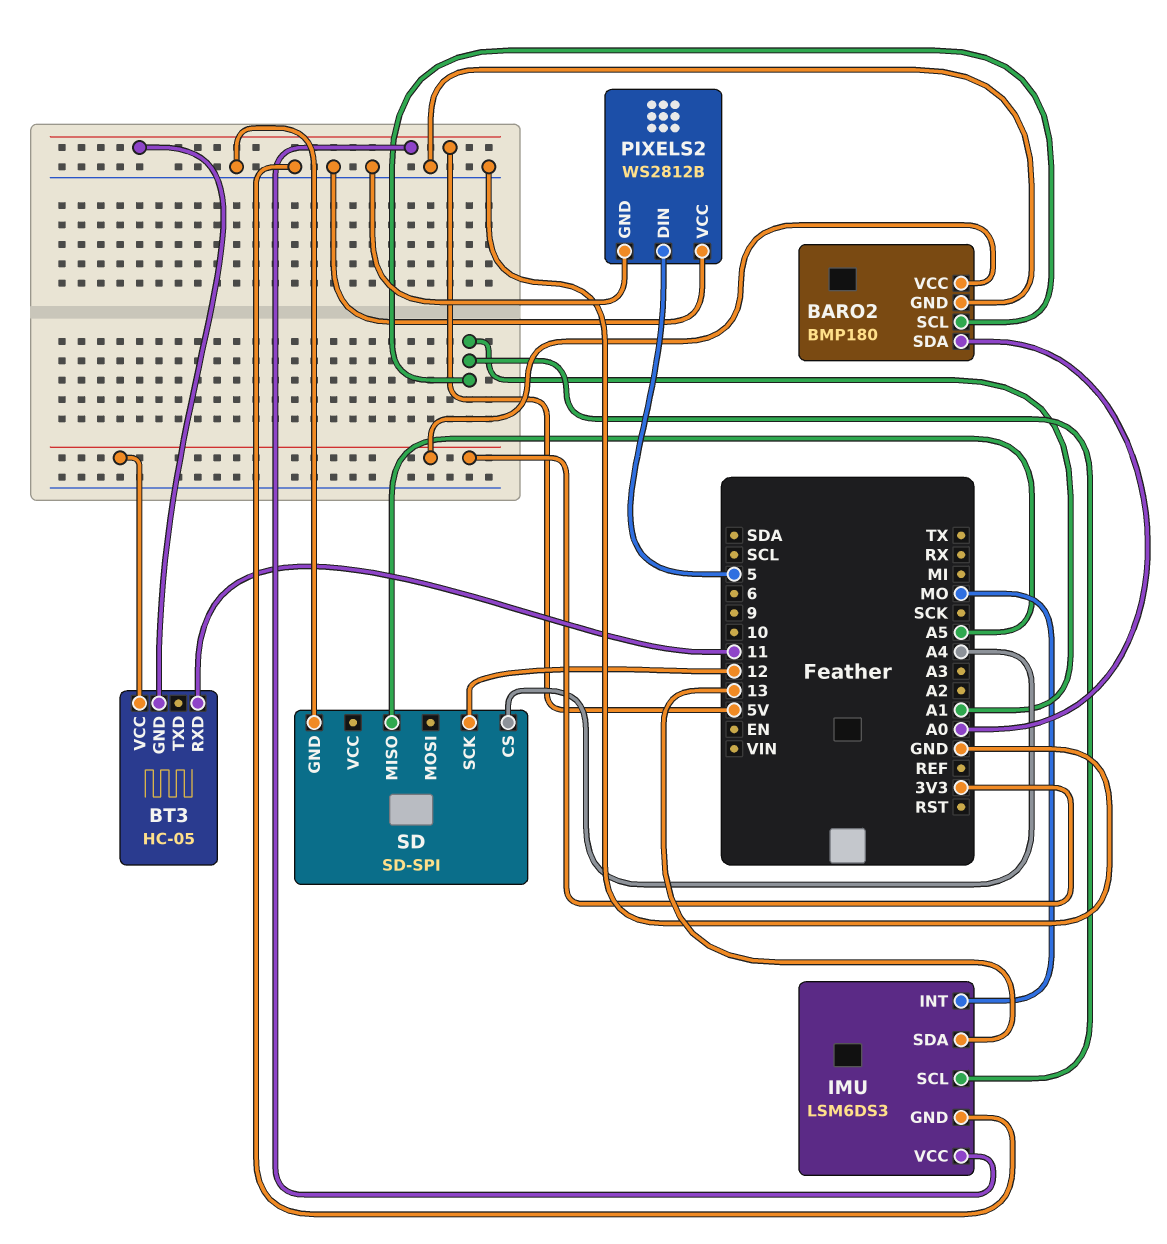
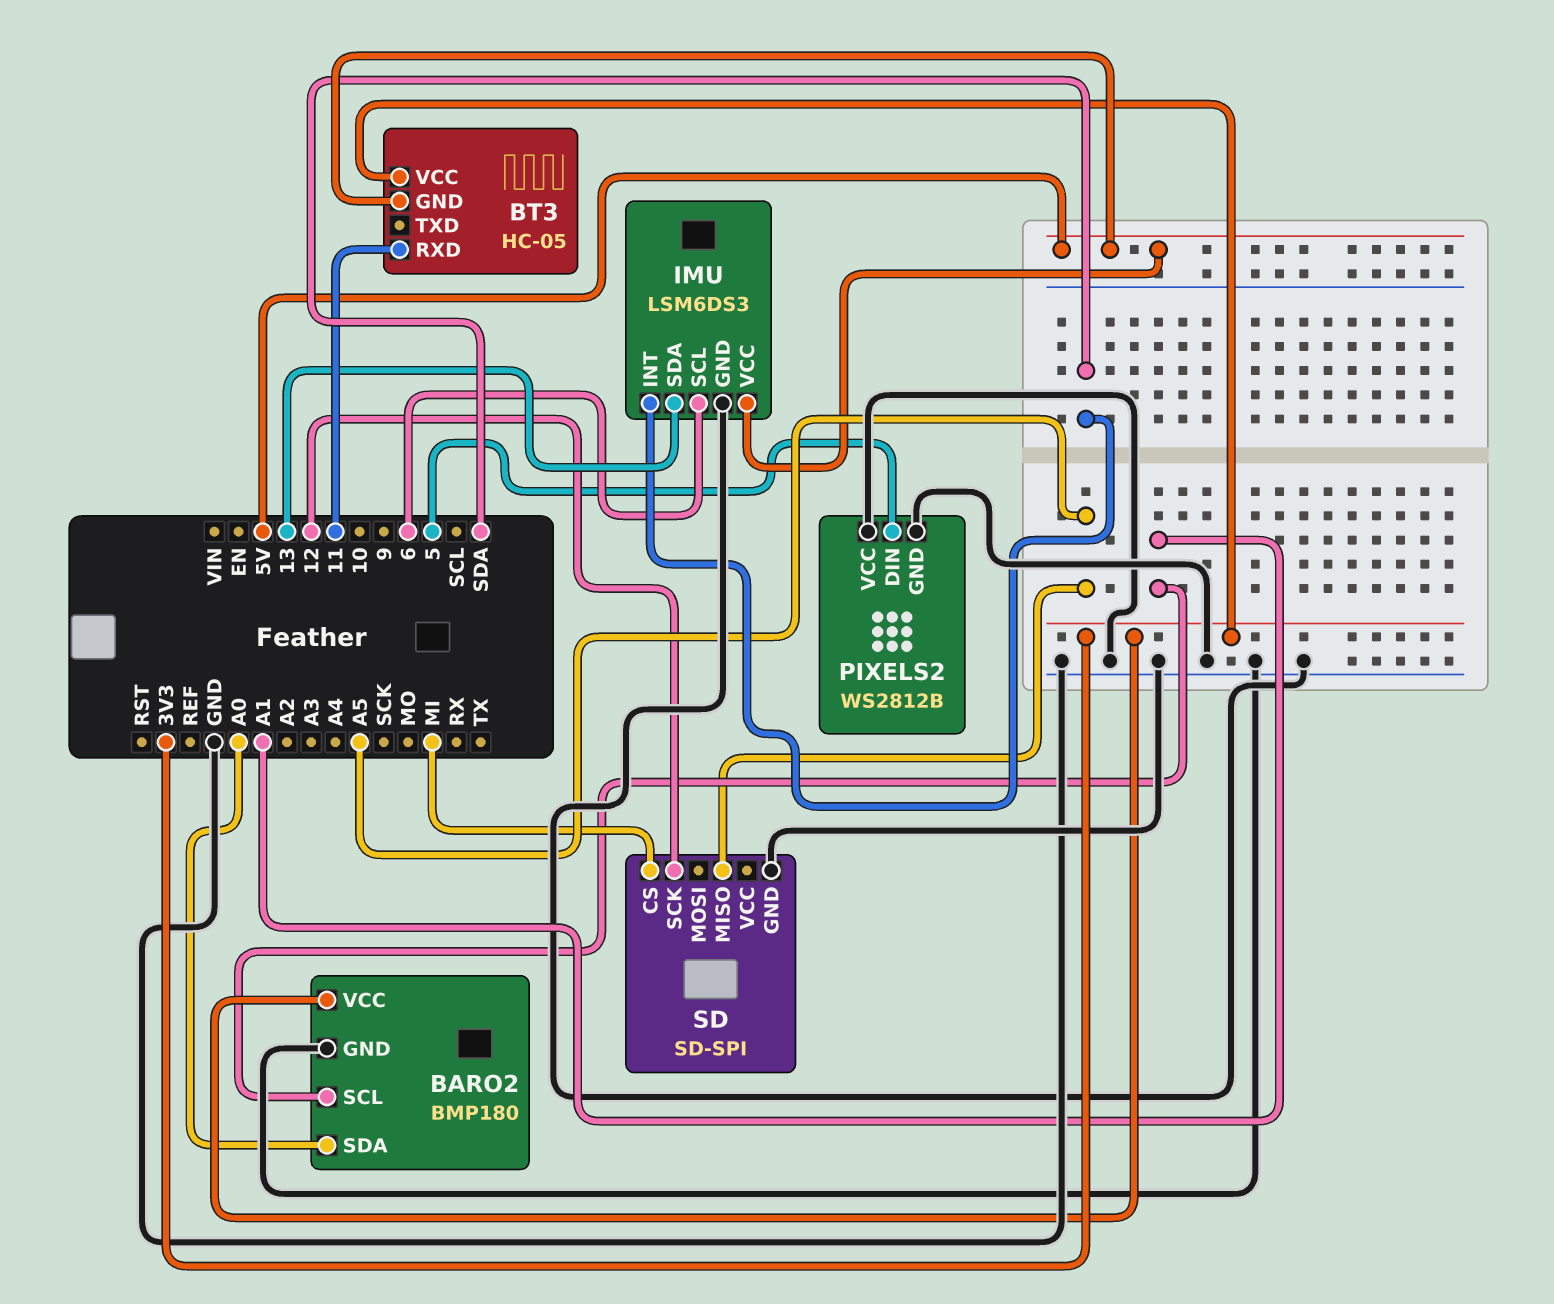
IMU pin INT: MO -> SDA
IMU pin SCL: A1 -> 6
SD pin CS: A4 -> MI

